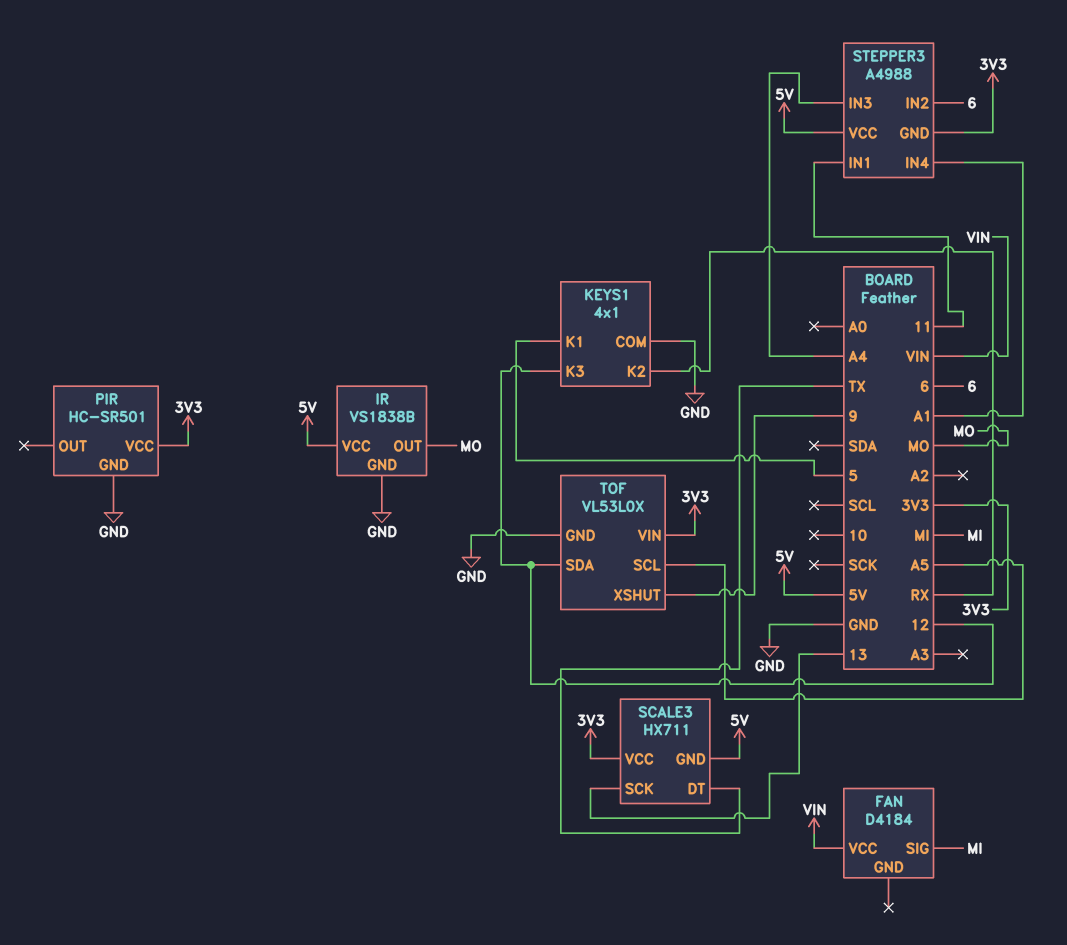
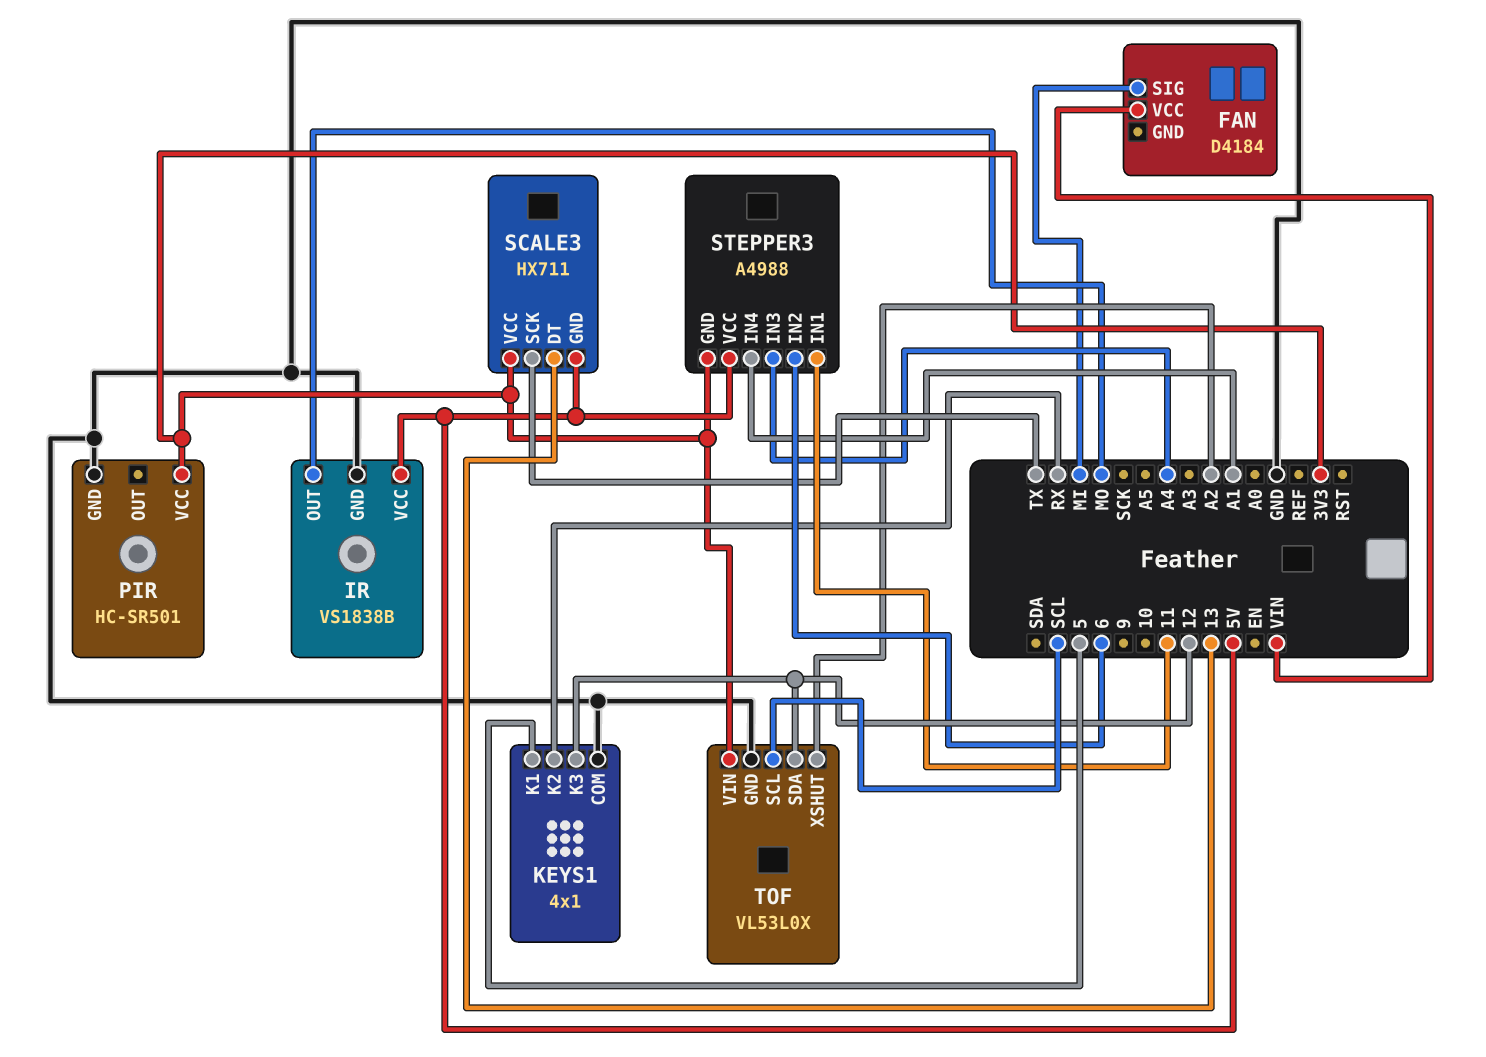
SCALE3 pin DT: TX -> 13
SCALE3 pin SCK: 13 -> TX
TOF pin SCL: A5 -> SCL
TOF pin XSHUT: 9 -> A2

